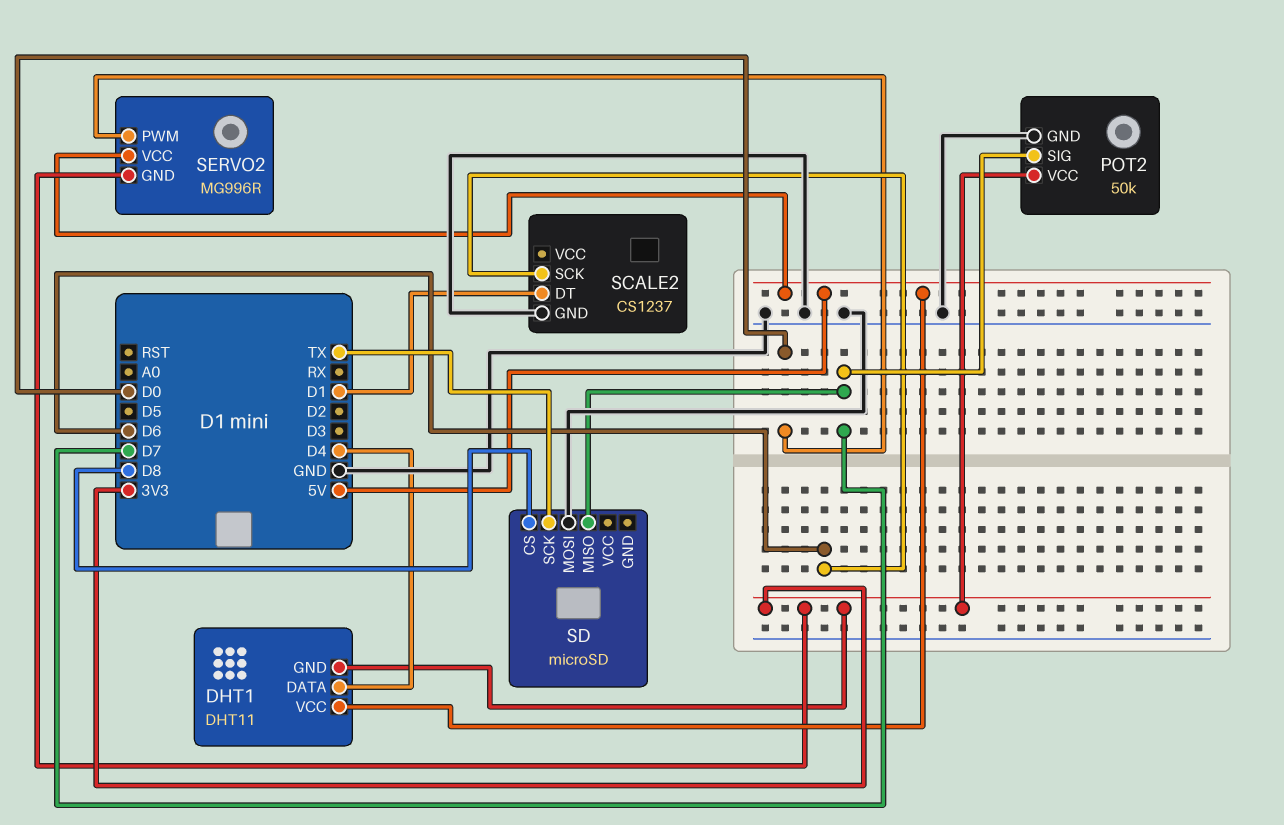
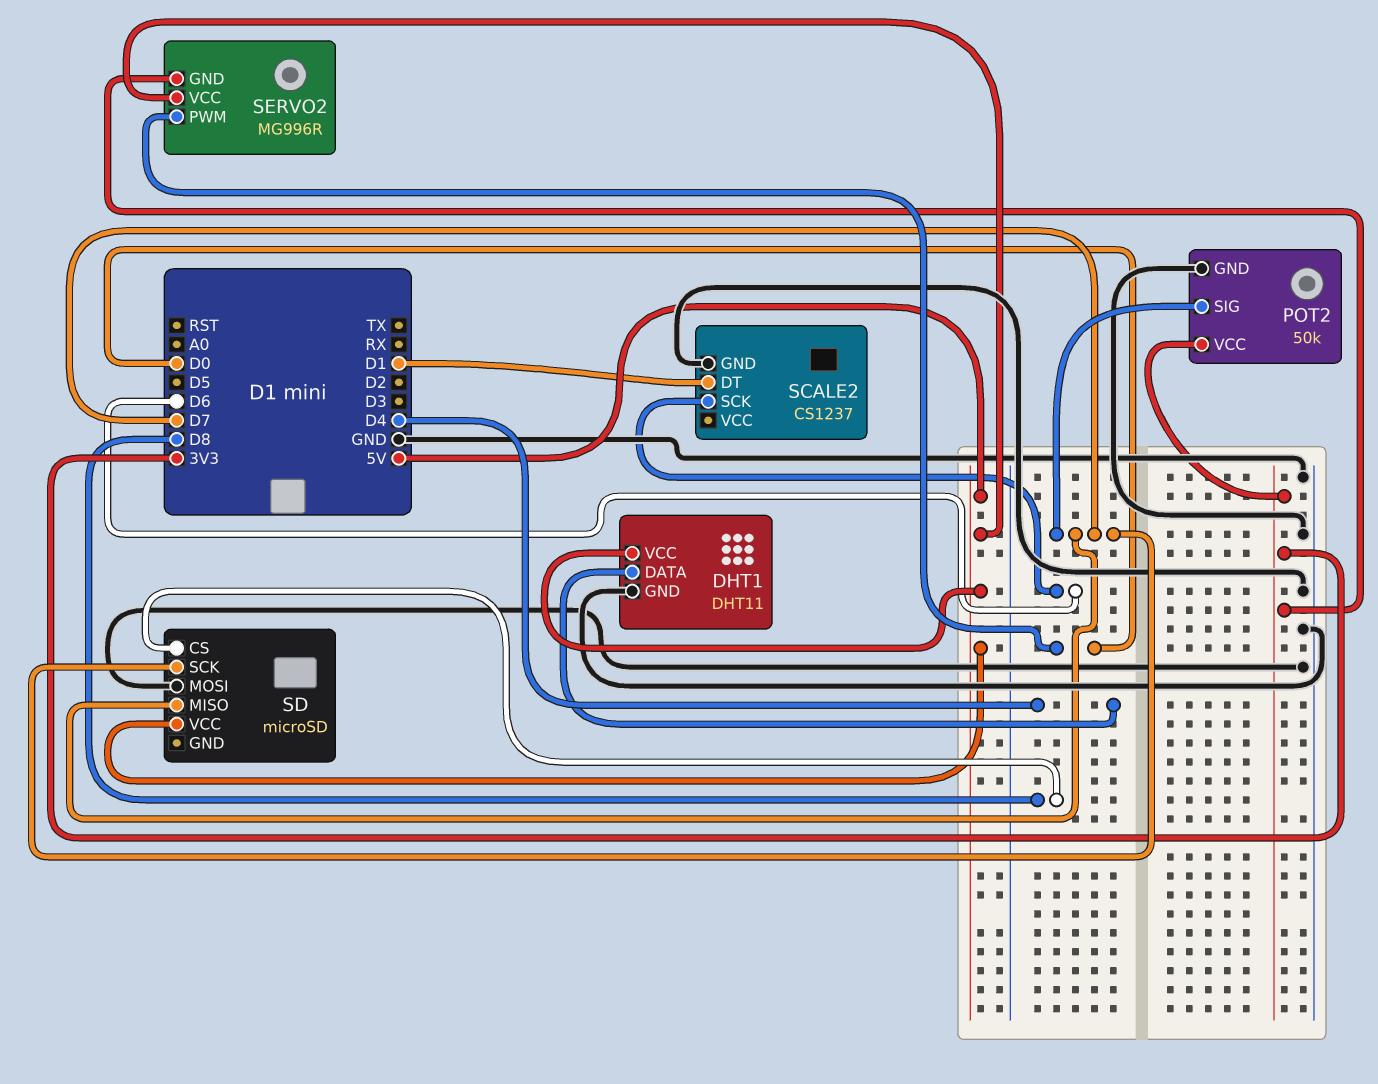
DHT1 pin GND: 3V3 -> GND
SD pin SCK: TX -> D7
SD pin VCC: none -> 5V

